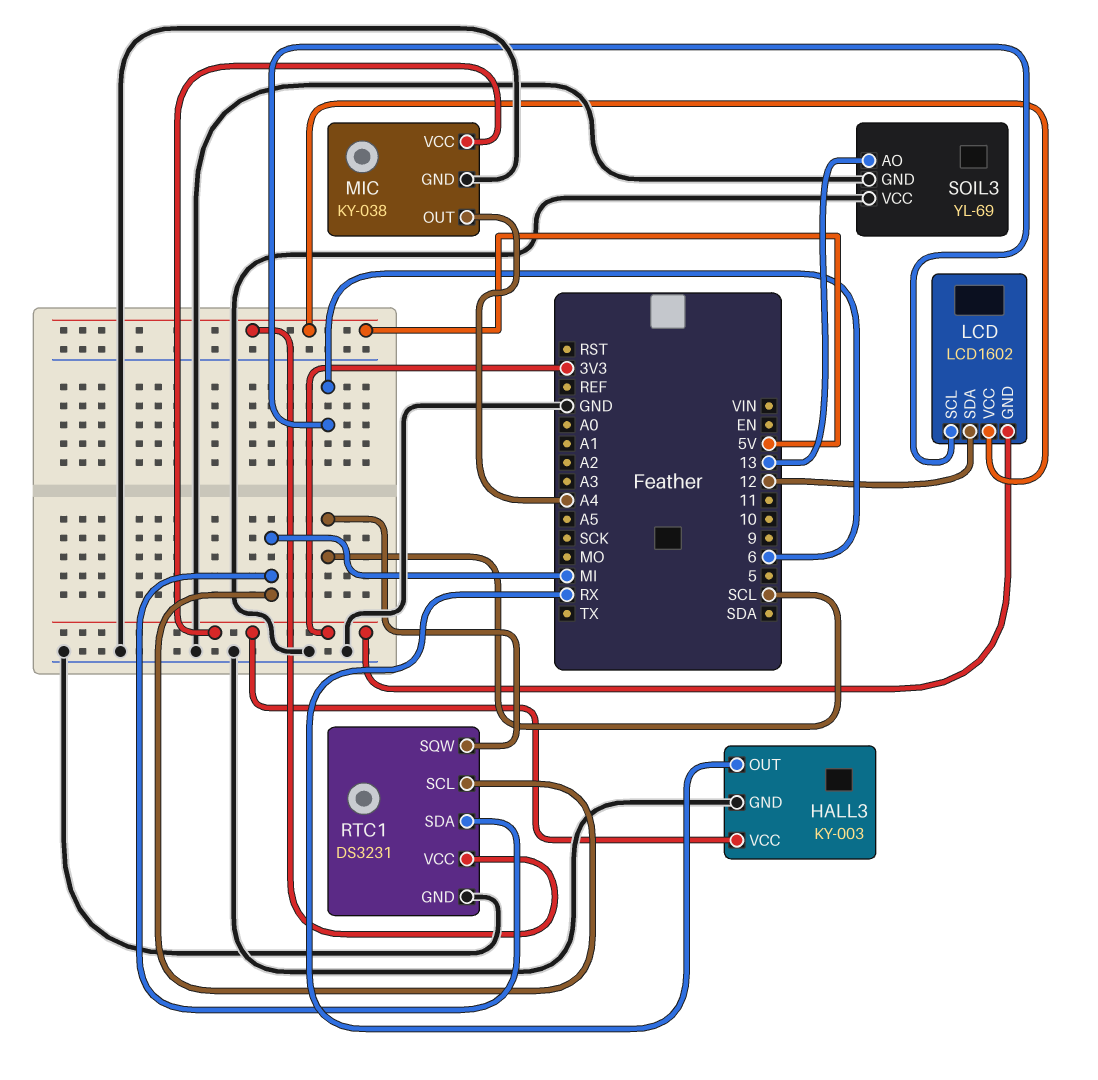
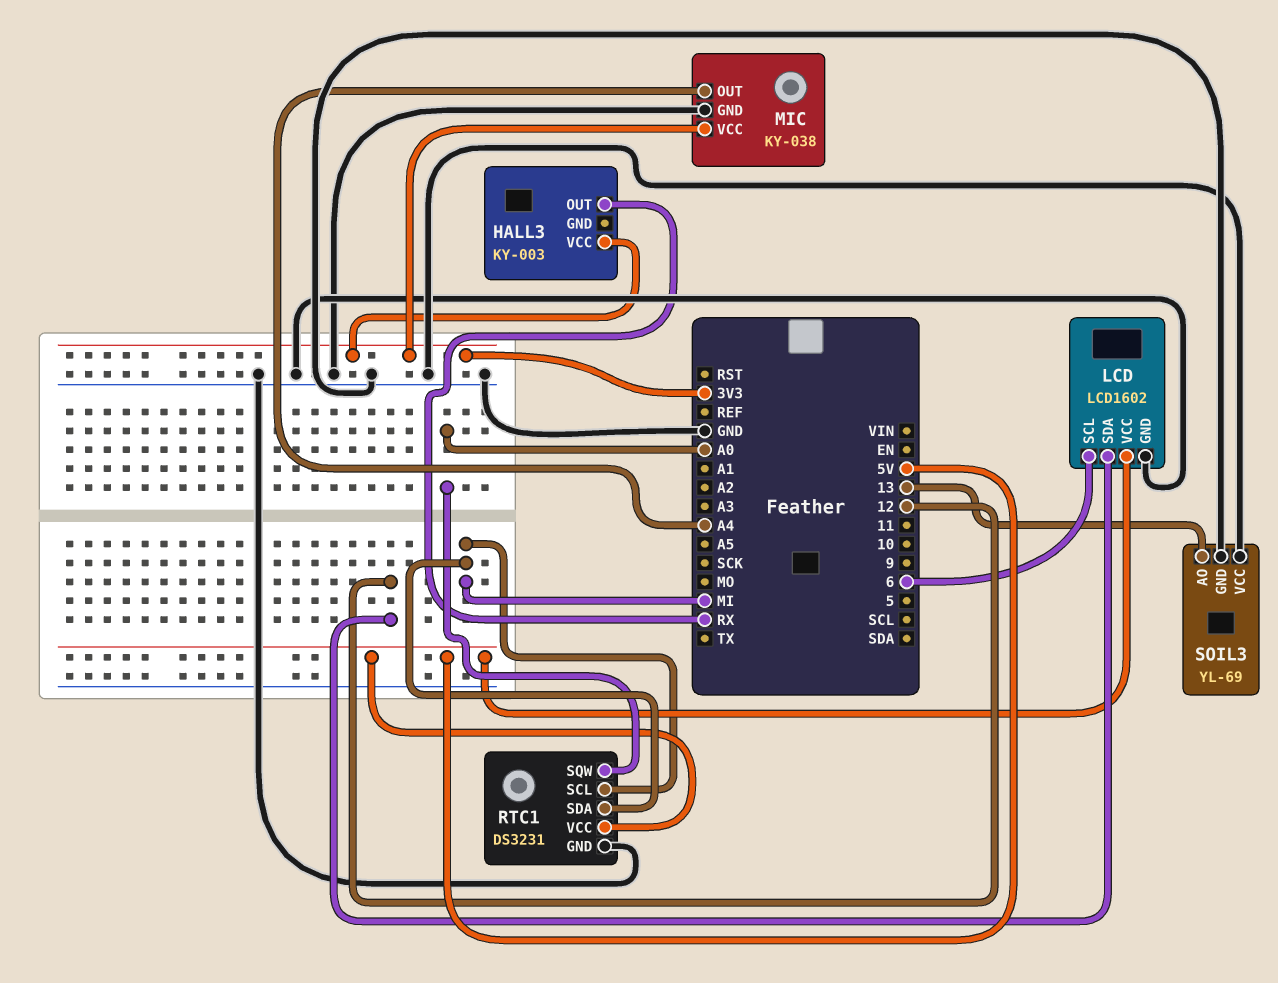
HALL3 pin GND: GND -> none
LCD pin GND: 3V3 -> GND
RTC1 pin SQW: SCL -> A0

